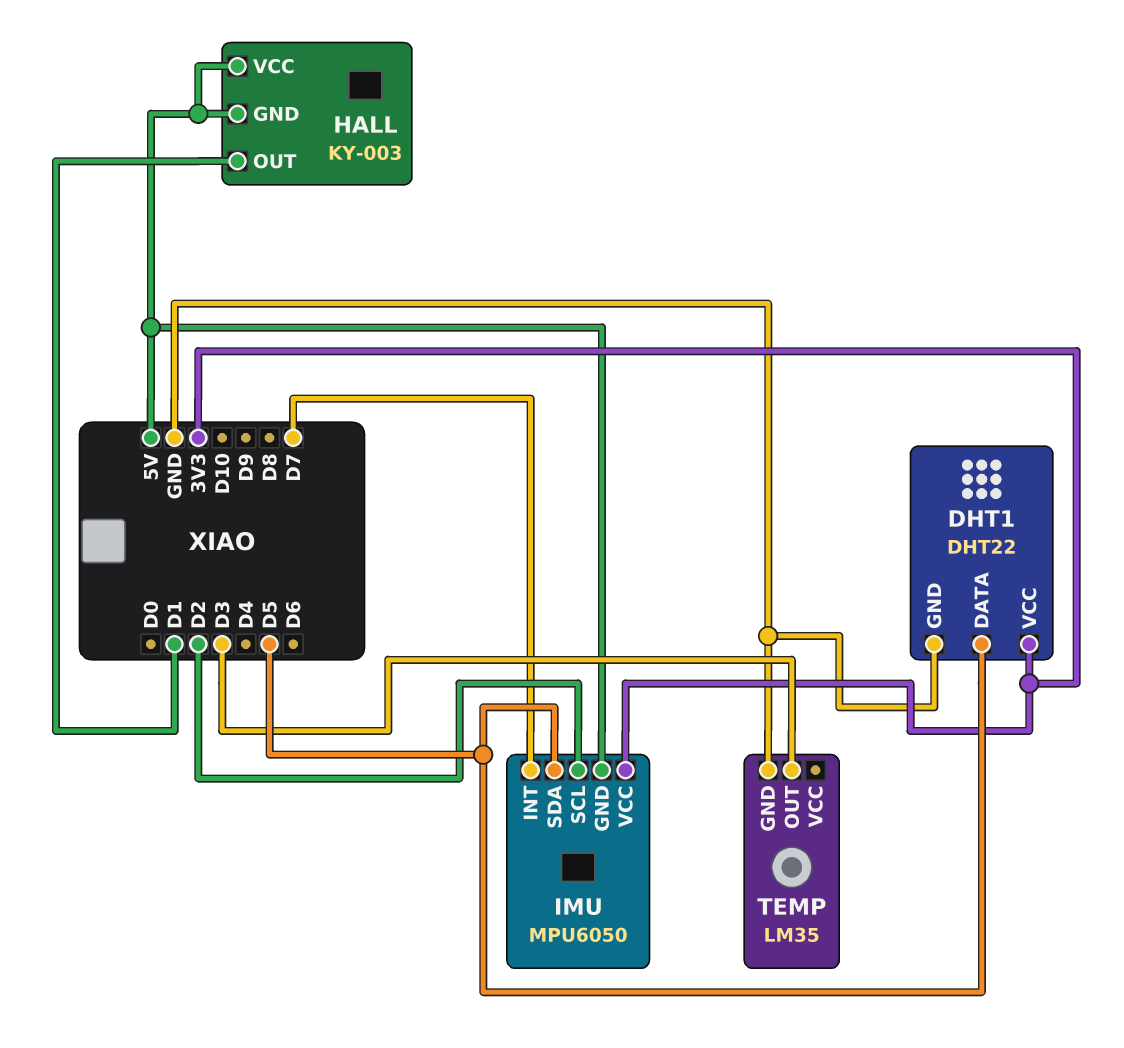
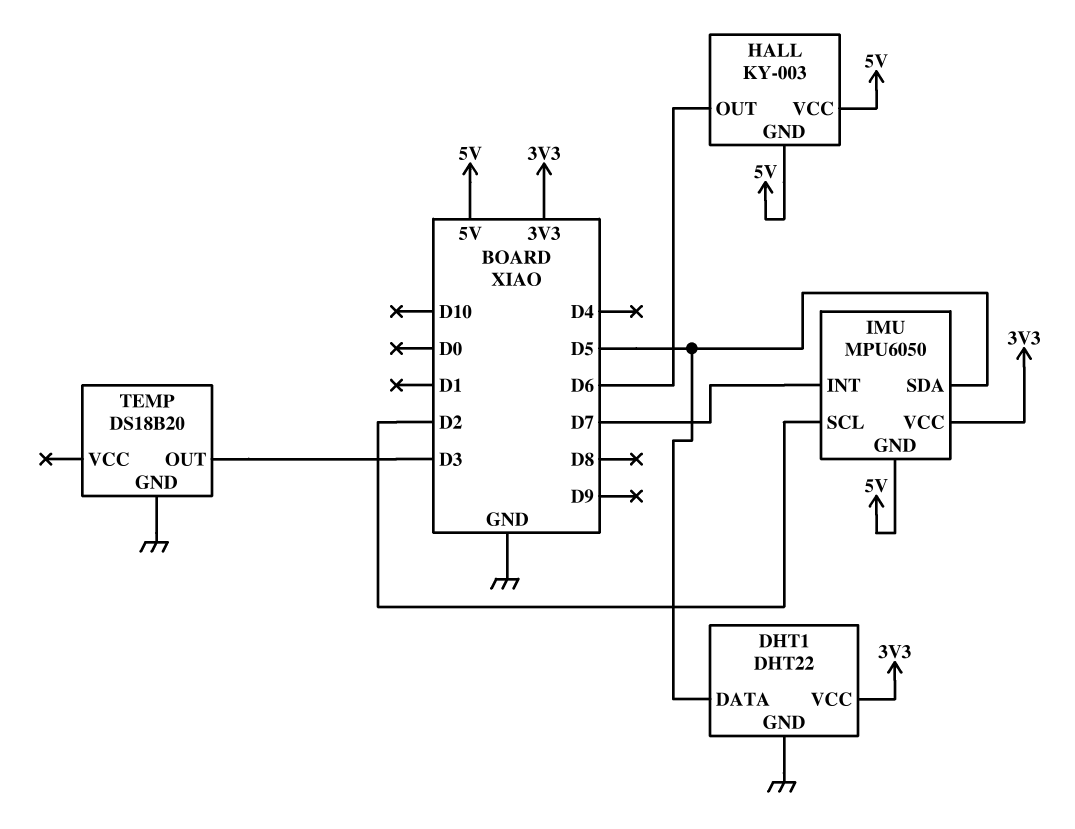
HALL pin OUT: D1 -> D6
TEMP: LM35 -> DS18B20

